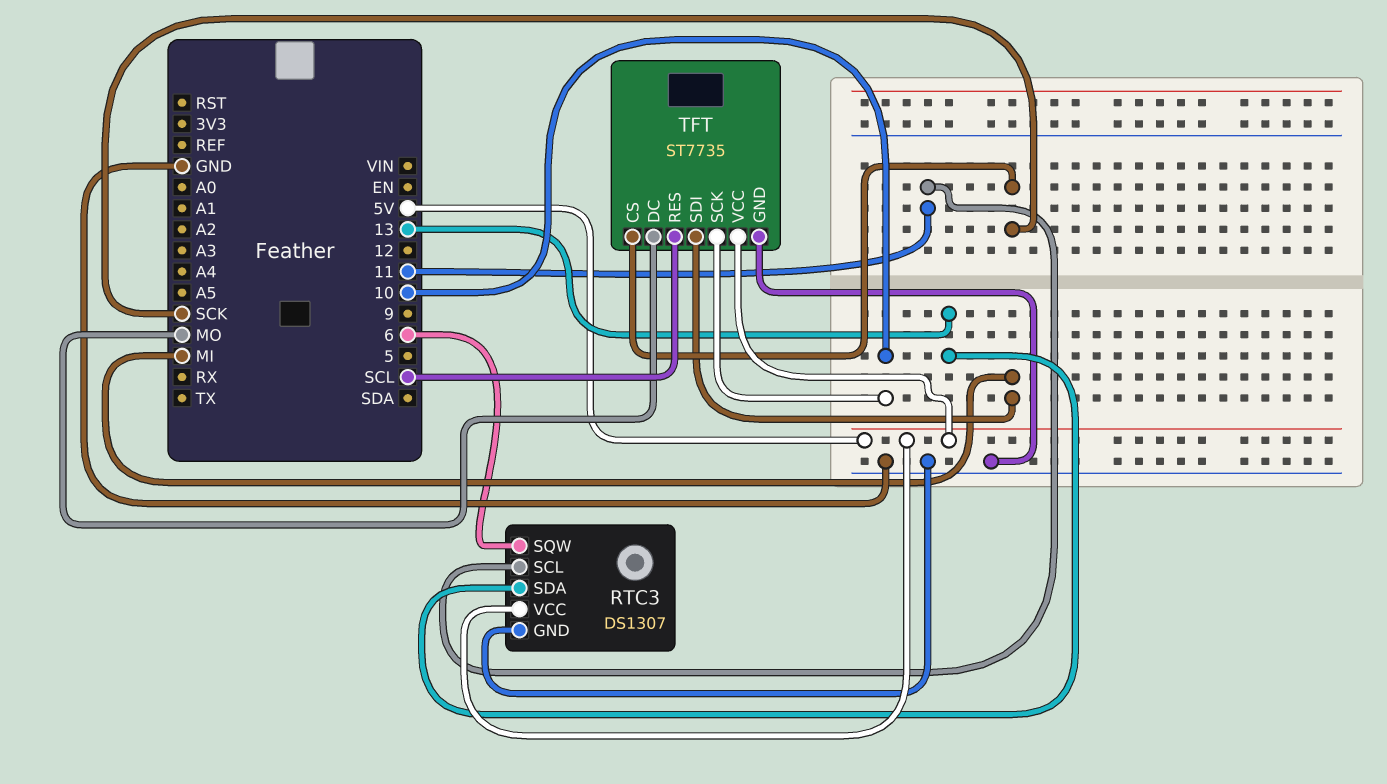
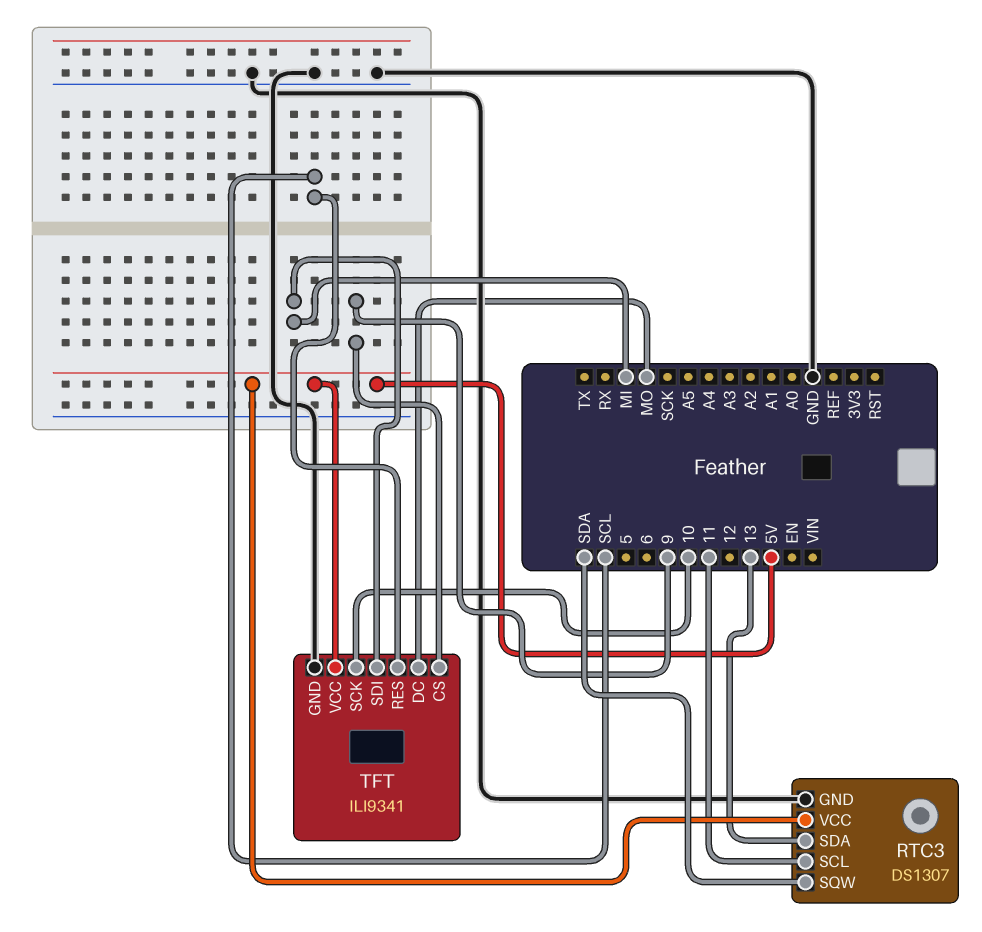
RTC3 pin SQW: 6 -> SDA
TFT: ST7735 -> ILI9341
TFT pin CS: SCK -> 9

